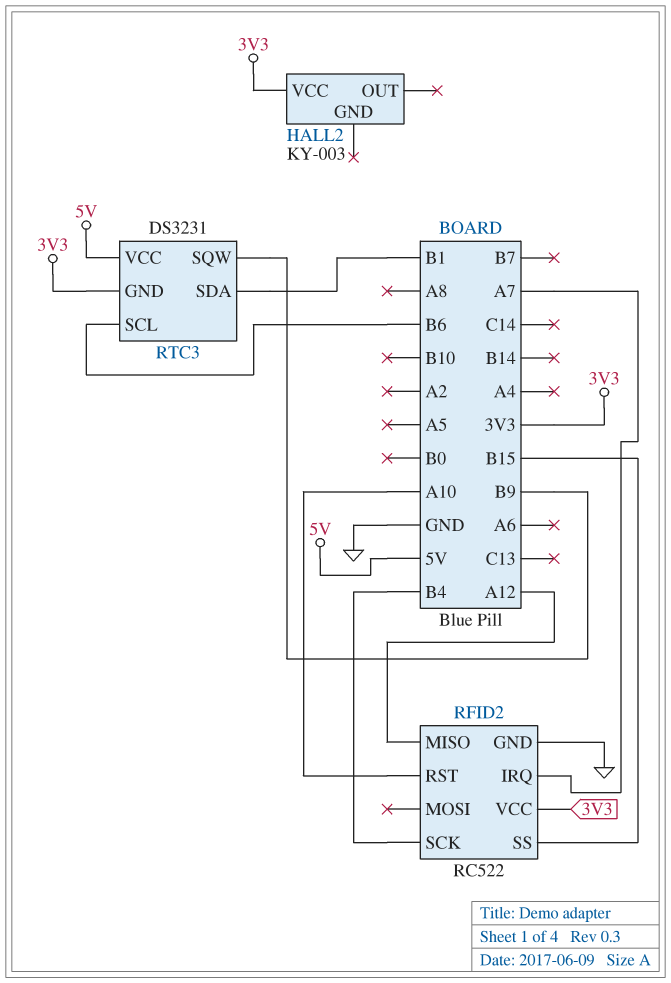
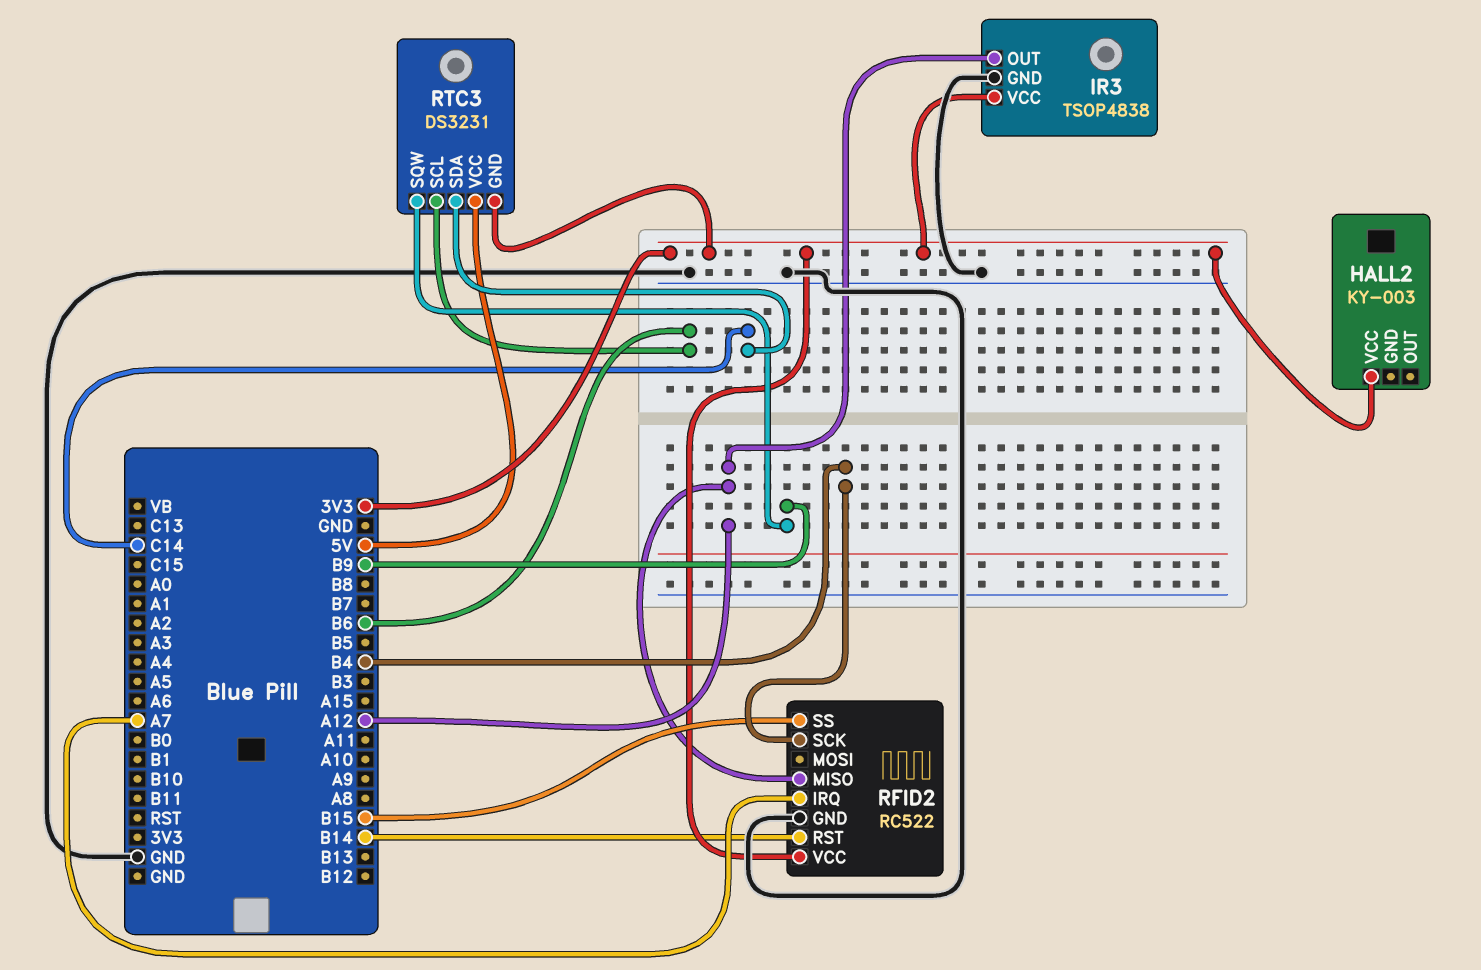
IR3: none -> TSOP4838
IR3 pin GND: none -> GND
IR3 pin OUT: none -> A12
IR3 pin VCC: none -> 3V3
RFID2 pin RST: A10 -> B14
RTC3 pin SDA: B1 -> C14

